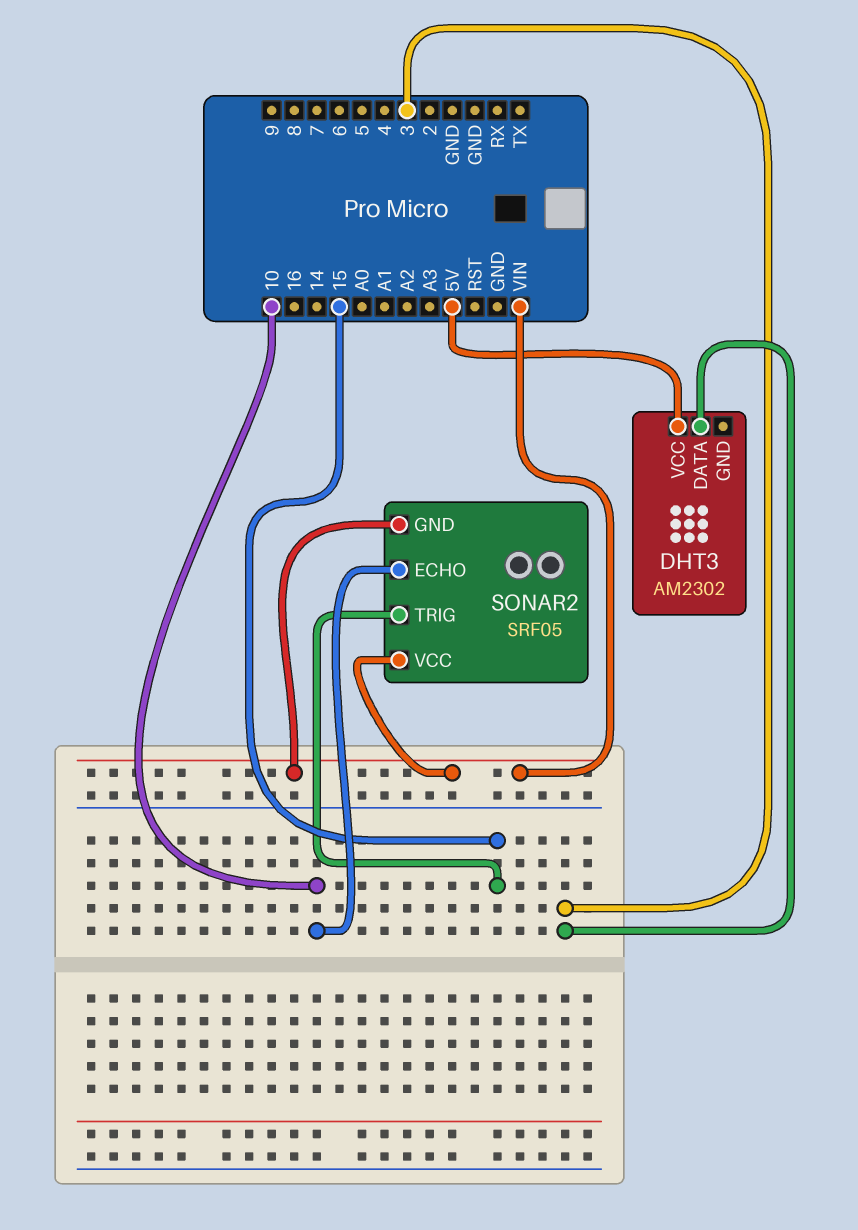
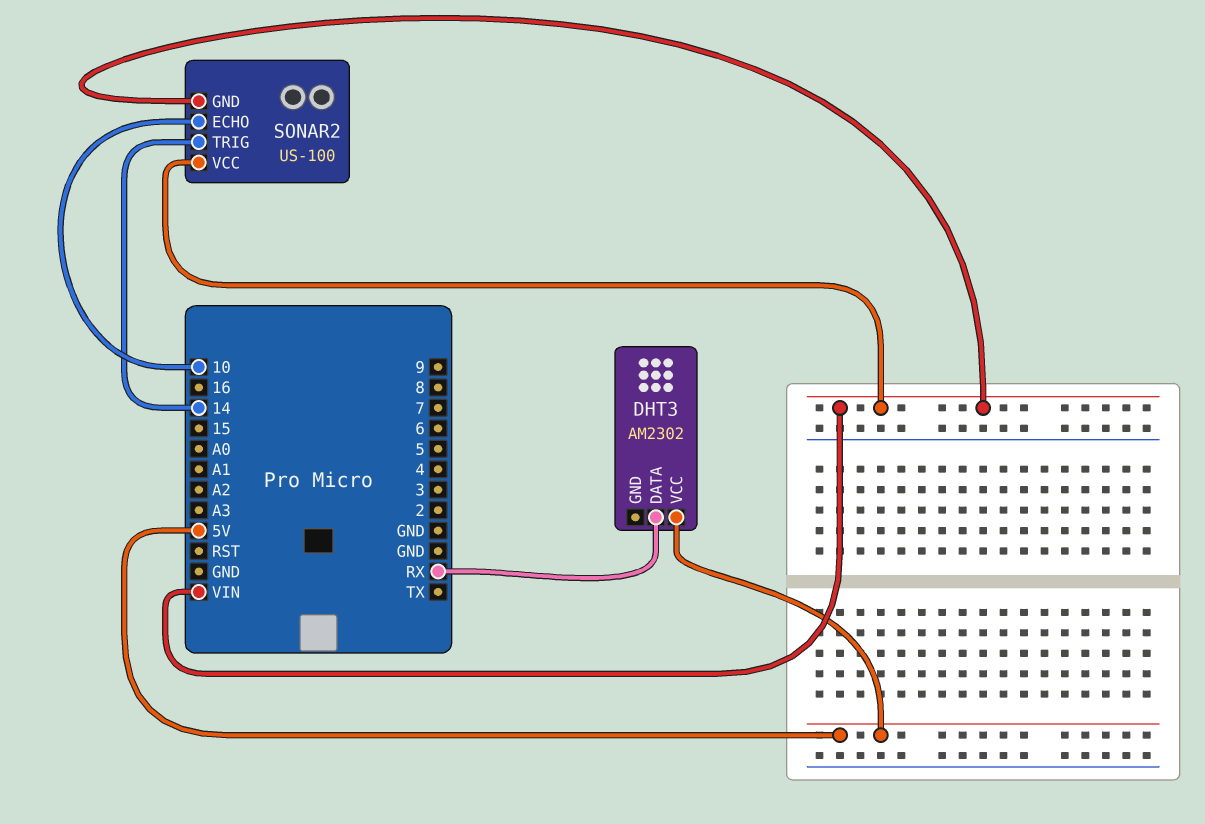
DHT3 pin DATA: 3 -> RX
SONAR2: SRF05 -> US-100
SONAR2 pin TRIG: 15 -> 14

